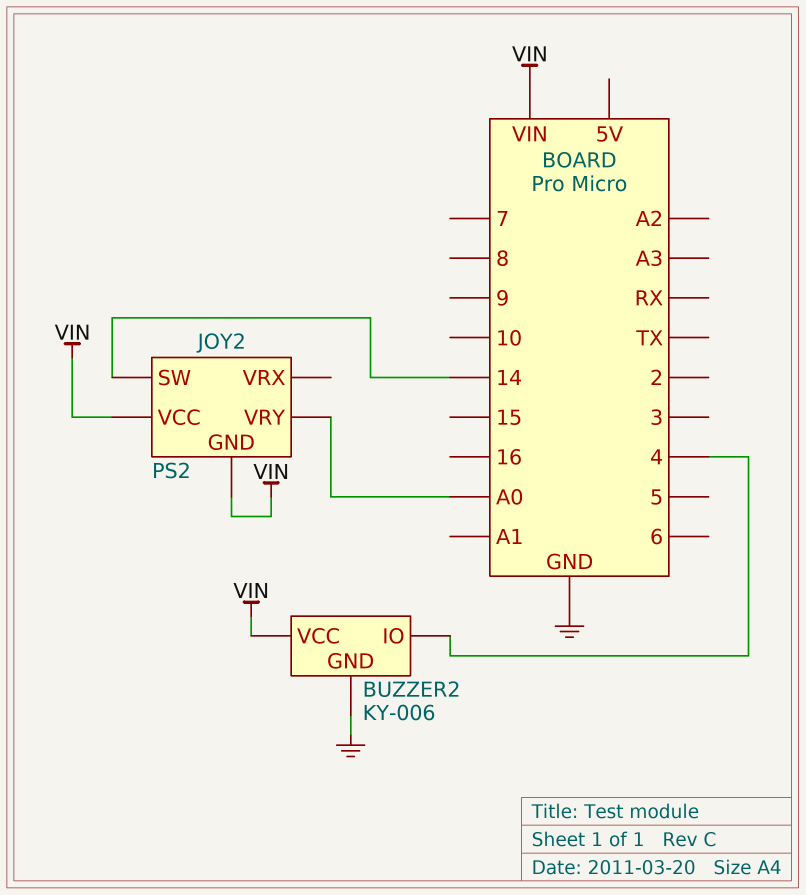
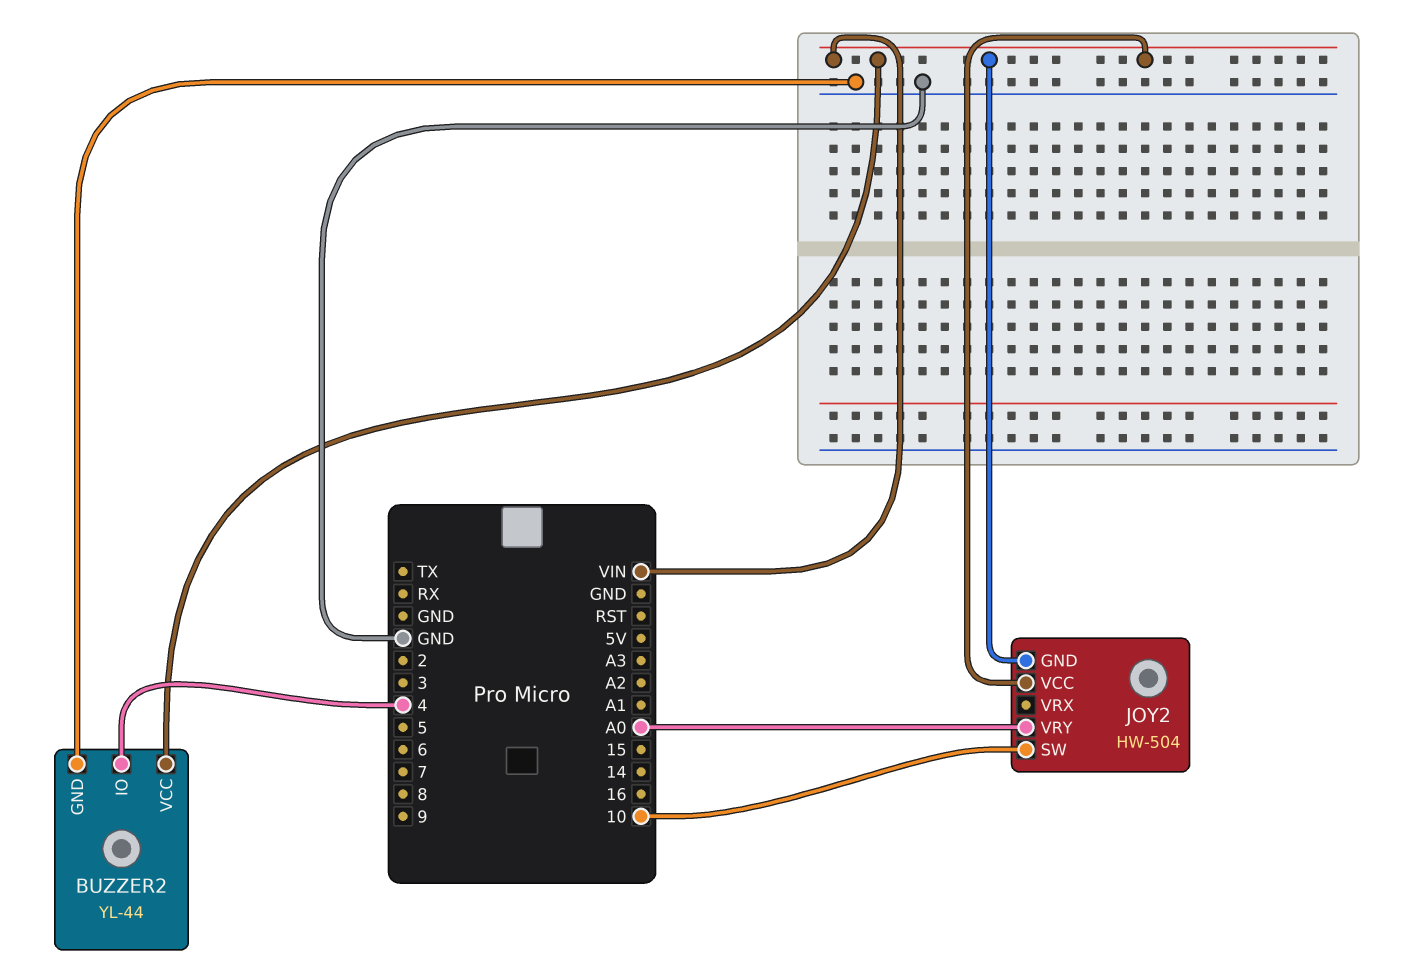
BUZZER2: KY-006 -> YL-44
JOY2: PS2 -> HW-504
JOY2 pin SW: 14 -> 10

